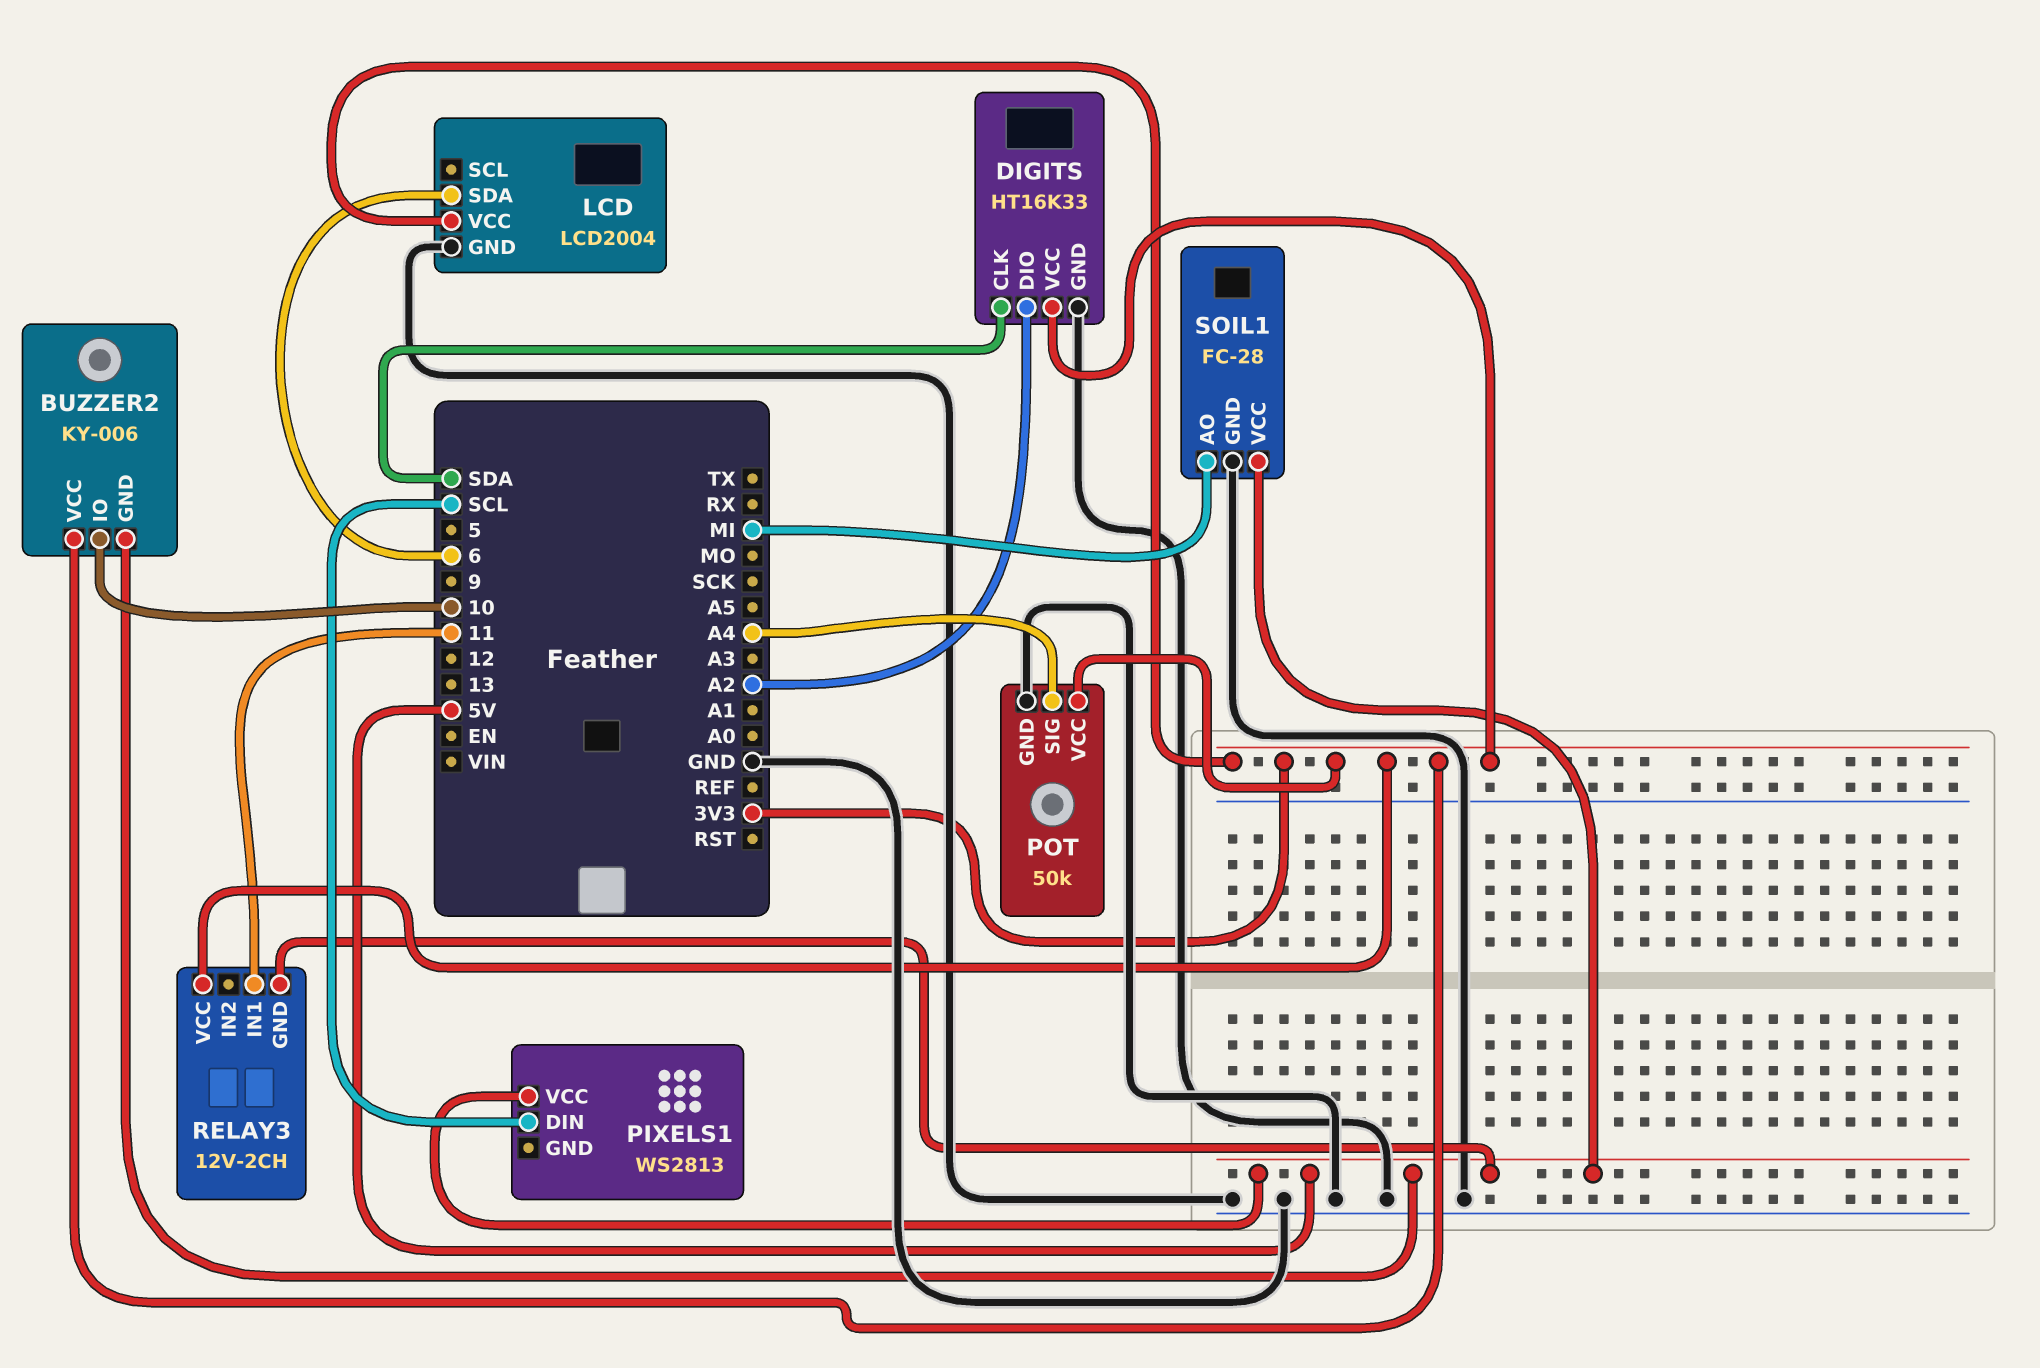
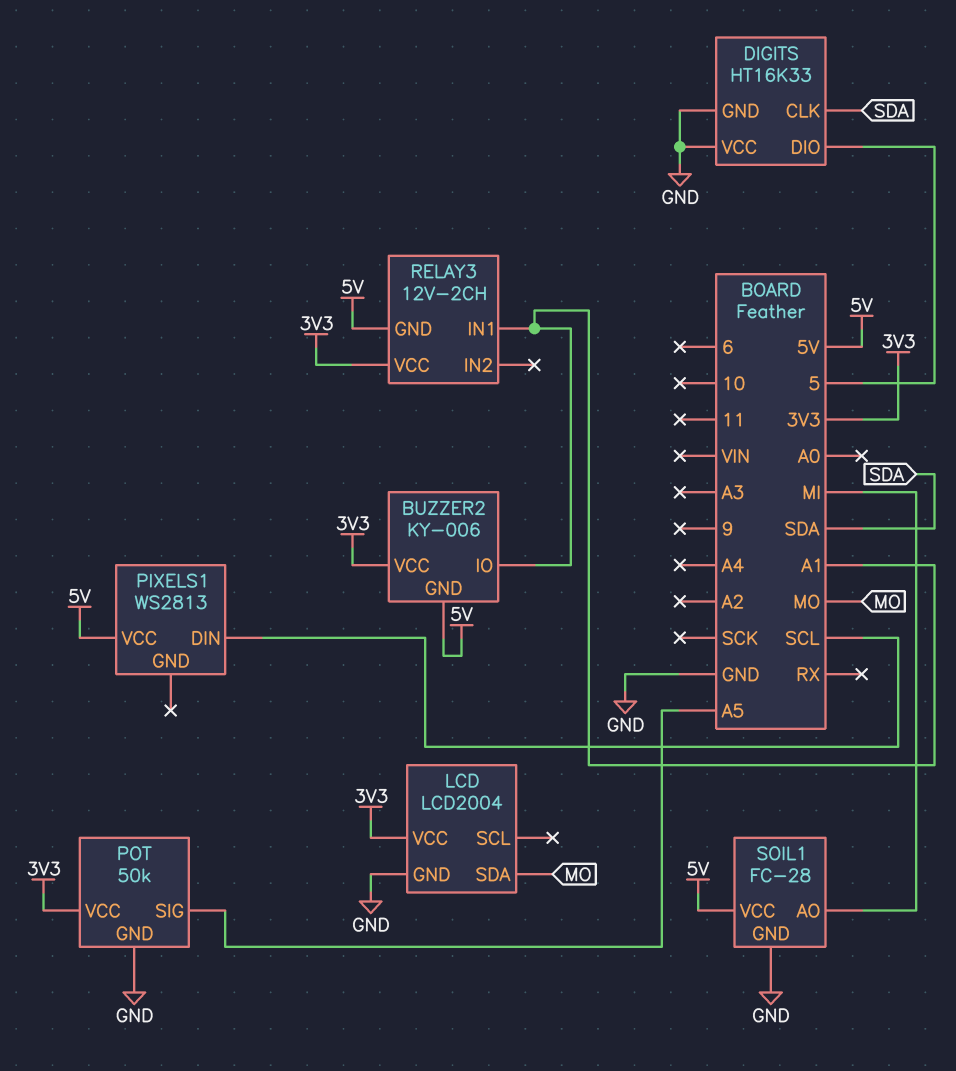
BUZZER2 pin IO: 10 -> A1
DIGITS pin DIO: A2 -> 5
DIGITS pin VCC: 3V3 -> GND
LCD pin SDA: 6 -> MO
POT pin SIG: A4 -> A5
RELAY3 pin IN1: 11 -> A1

